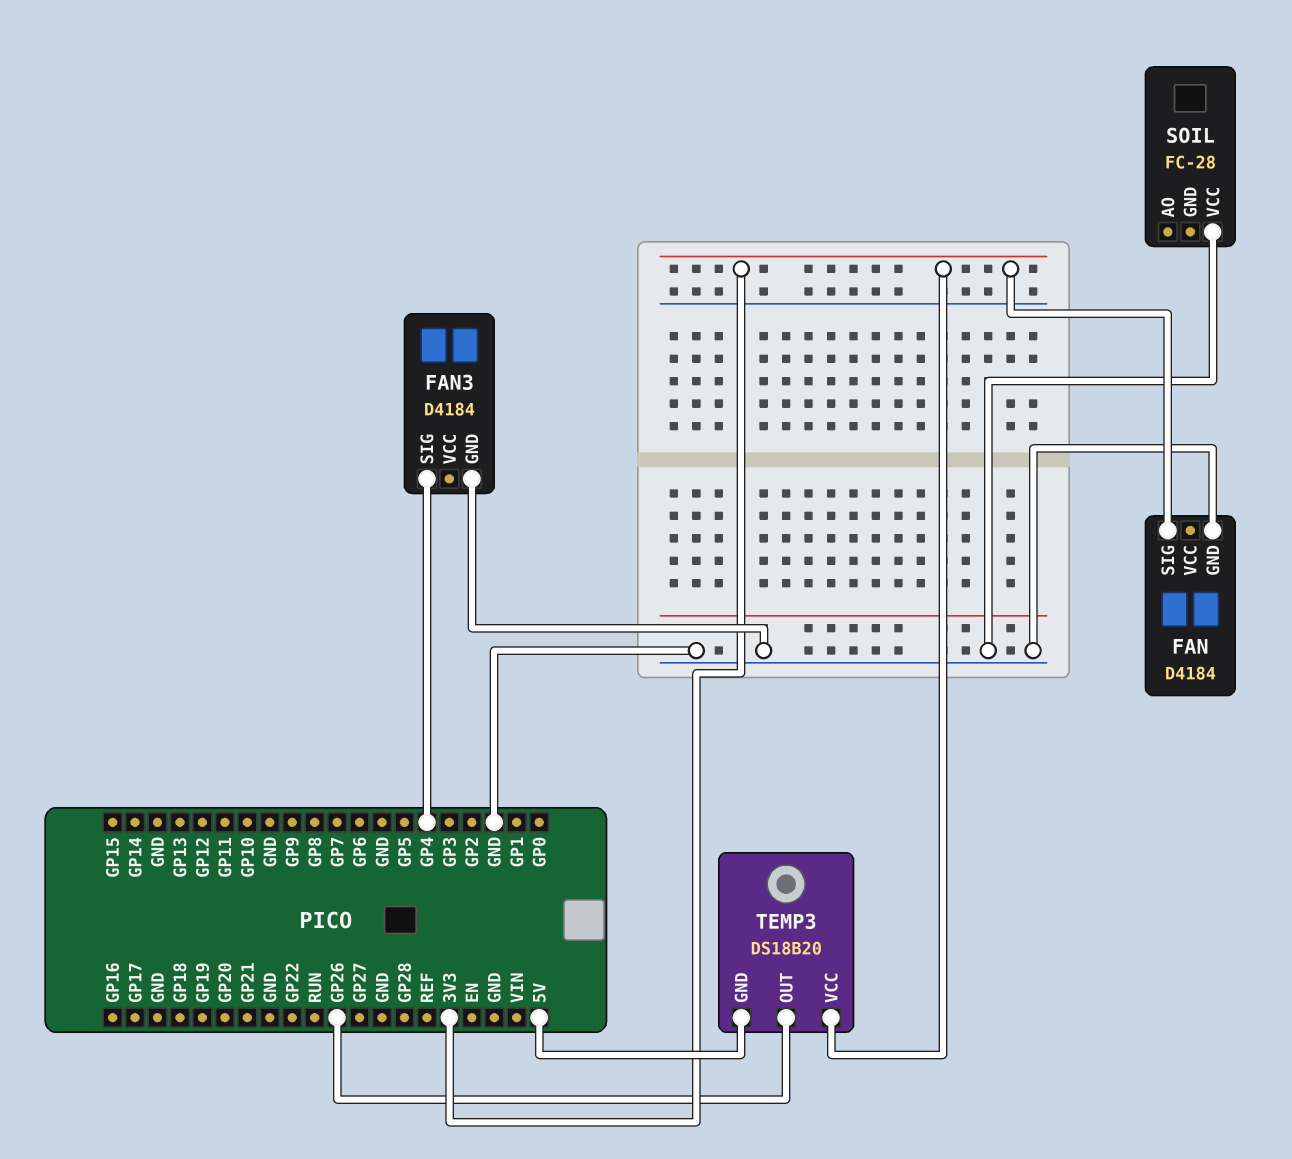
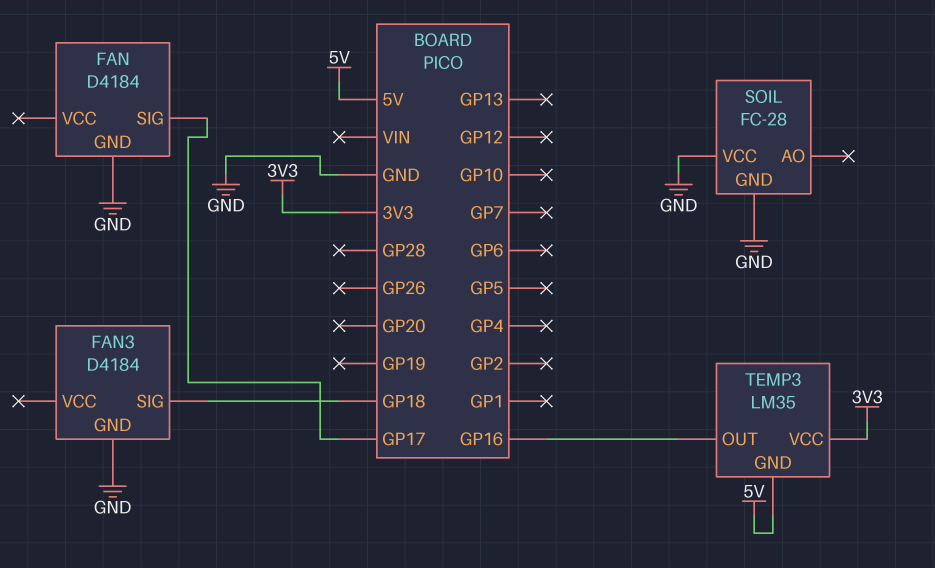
FAN pin SIG: 3V3 -> GP17
FAN3 pin SIG: GP4 -> GP18
SOIL pin GND: none -> GND
TEMP3: DS18B20 -> LM35
TEMP3 pin OUT: GP26 -> GP16

